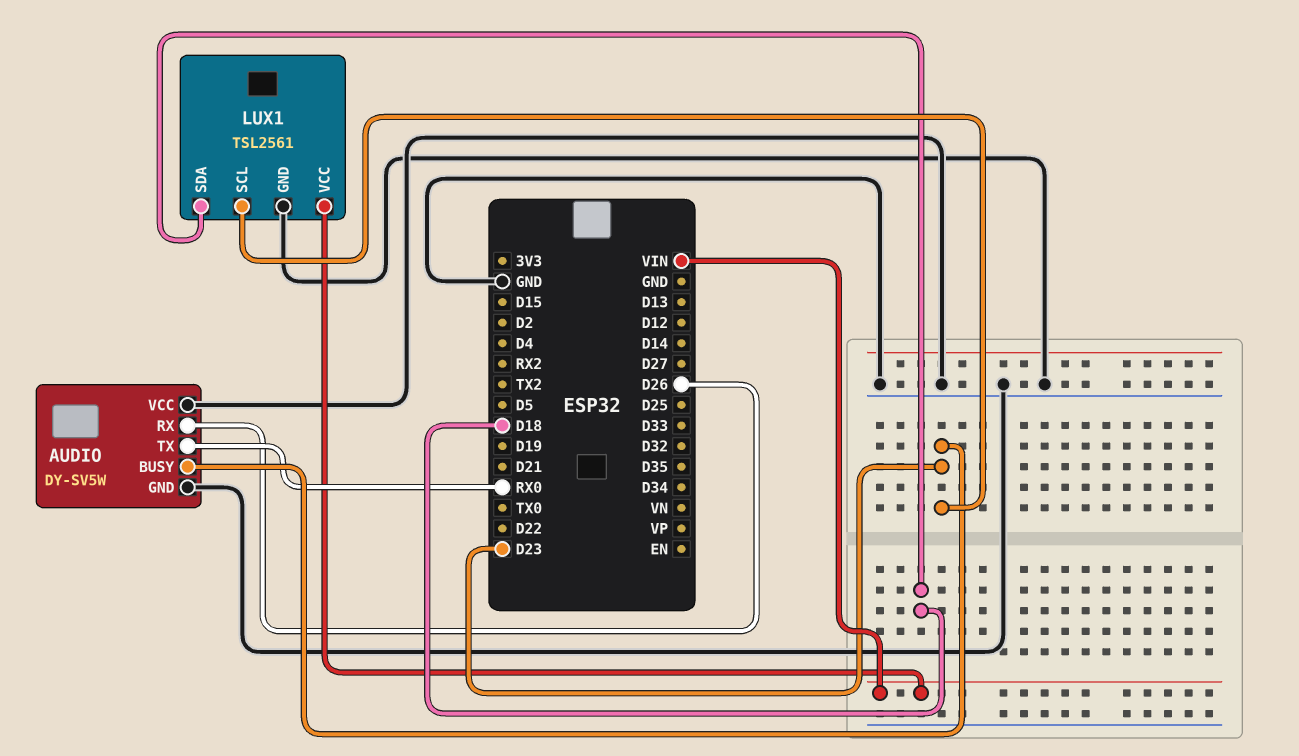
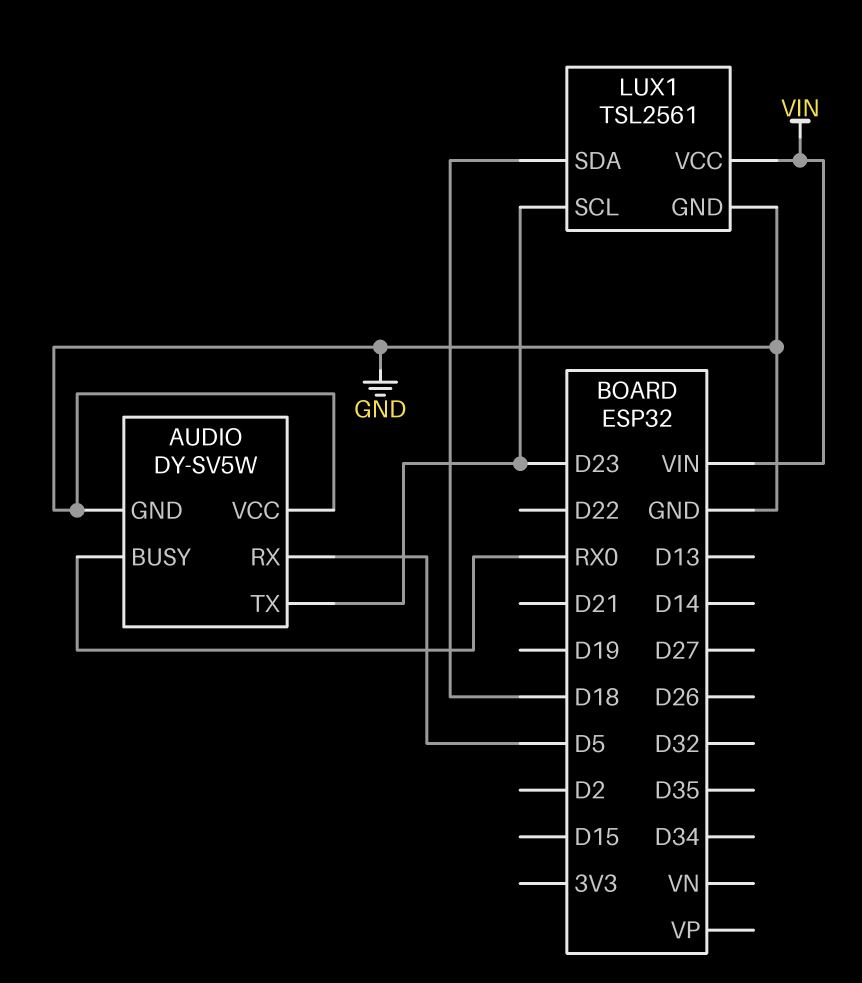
AUDIO pin BUSY: D23 -> RX0
AUDIO pin RX: D26 -> D5
AUDIO pin TX: RX0 -> D23

